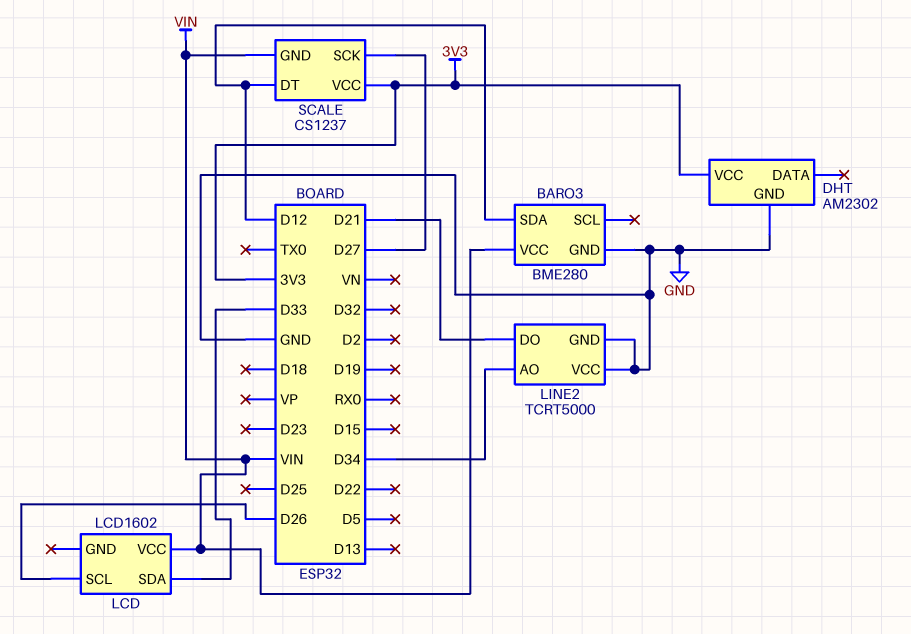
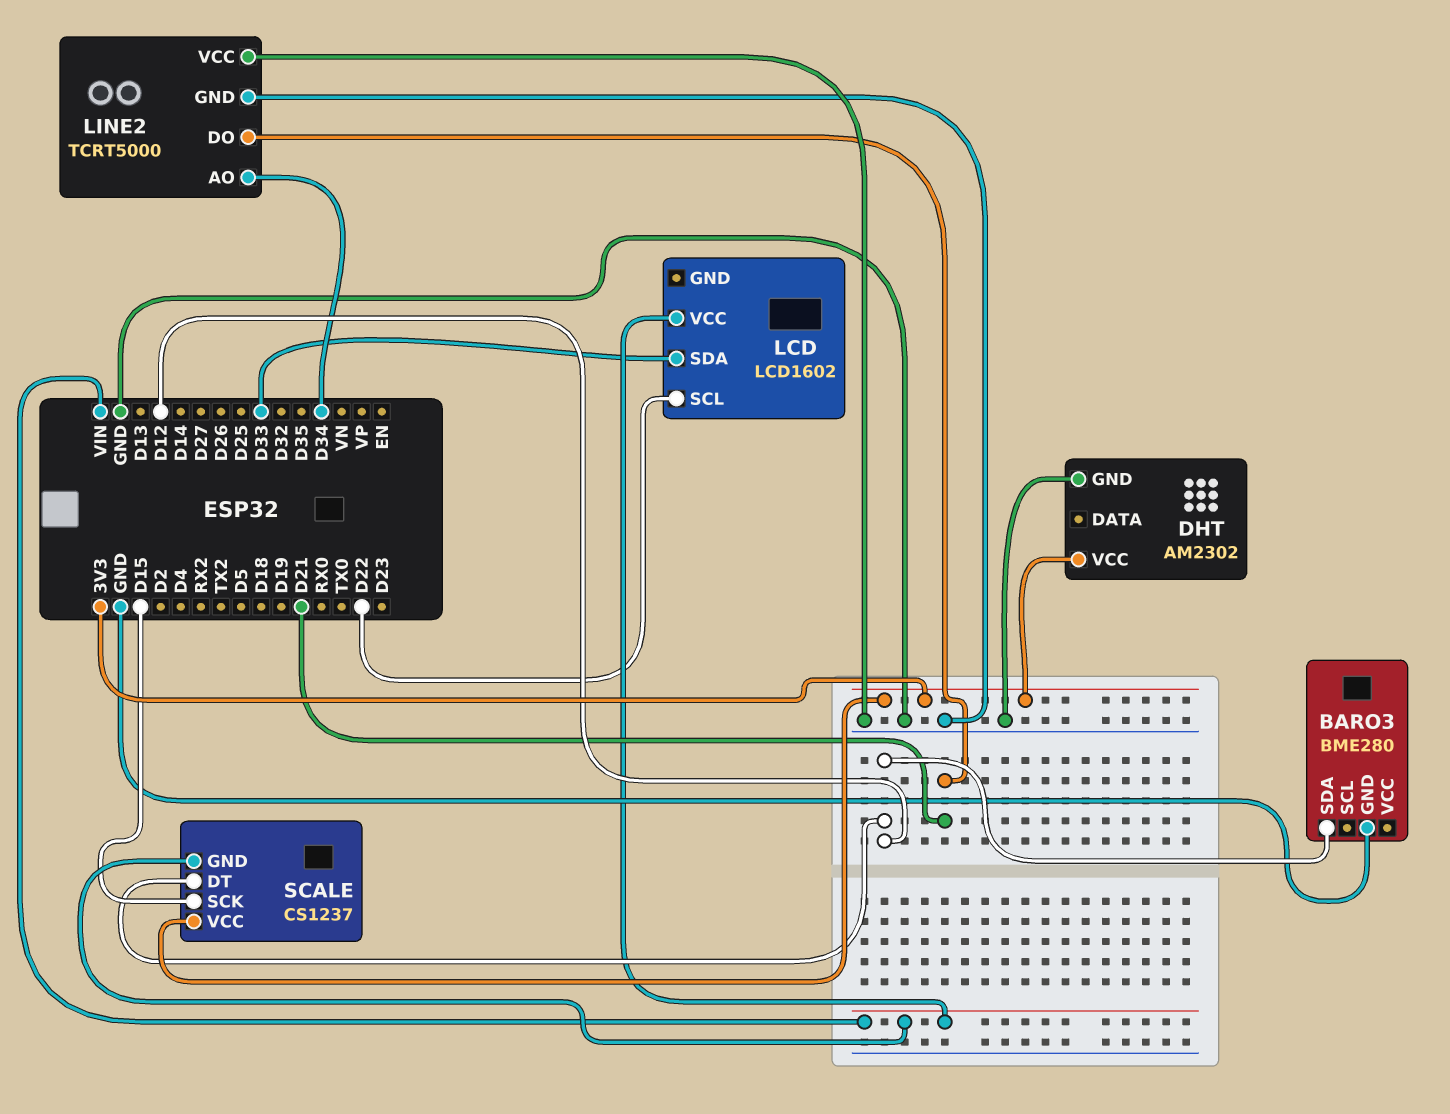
BARO3 pin VCC: VIN -> none
LCD pin SCL: D26 -> D22
SCALE pin SCK: D27 -> D15

